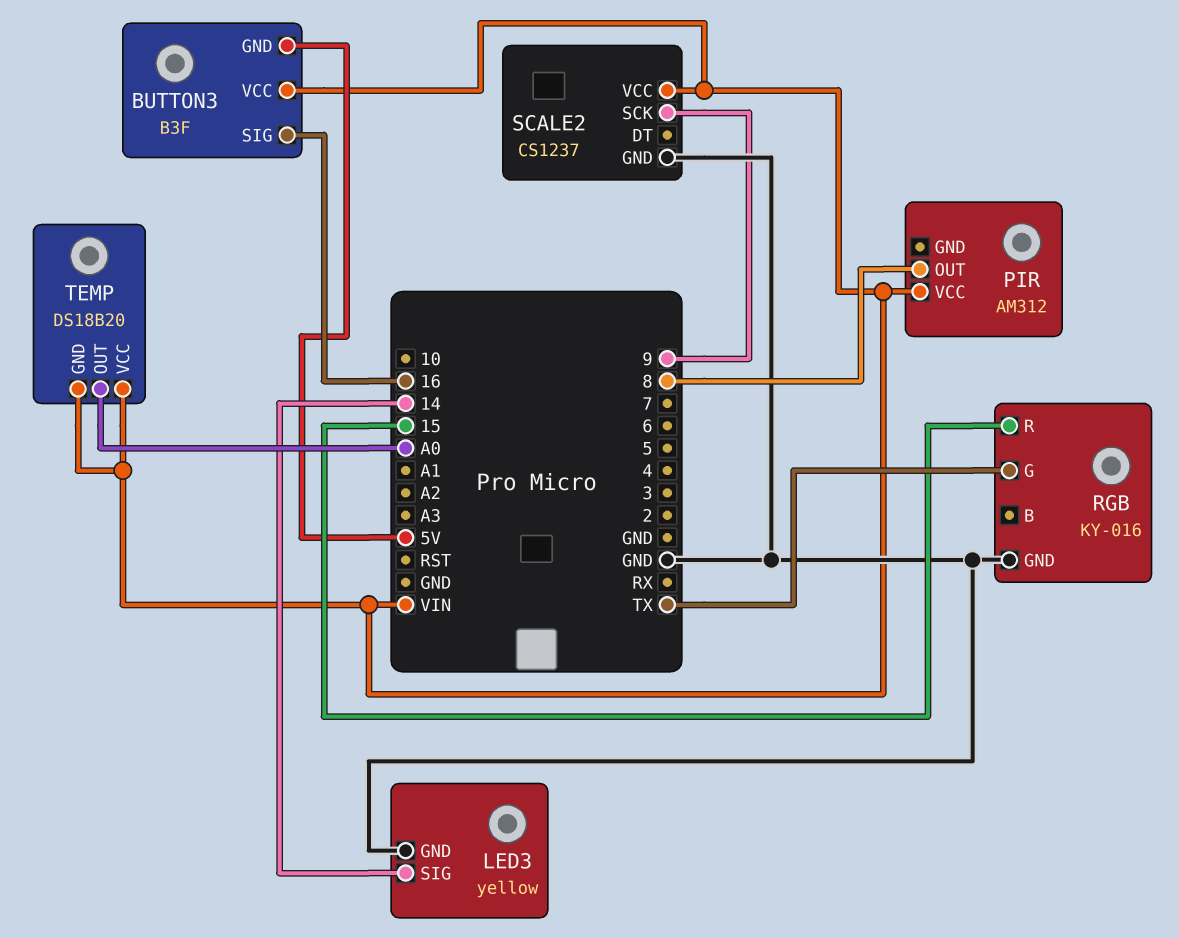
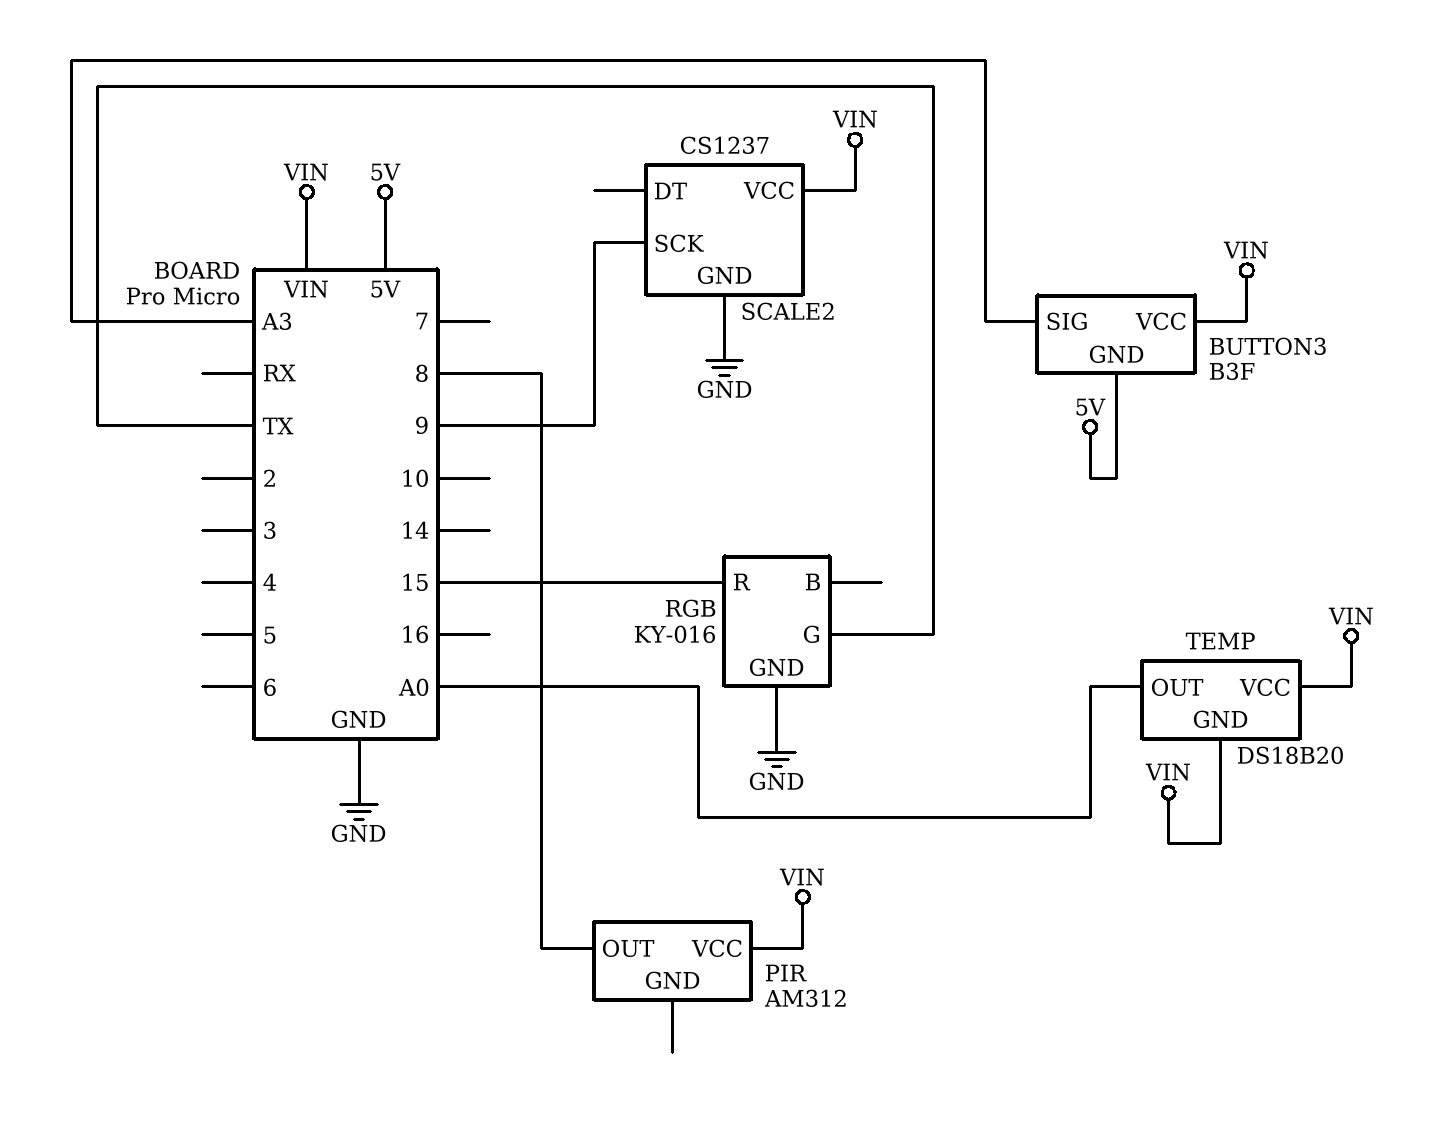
BUTTON3 pin SIG: 16 -> A3
LED3: yellow -> none
LED3 pin GND: GND -> none
LED3 pin SIG: 14 -> none

